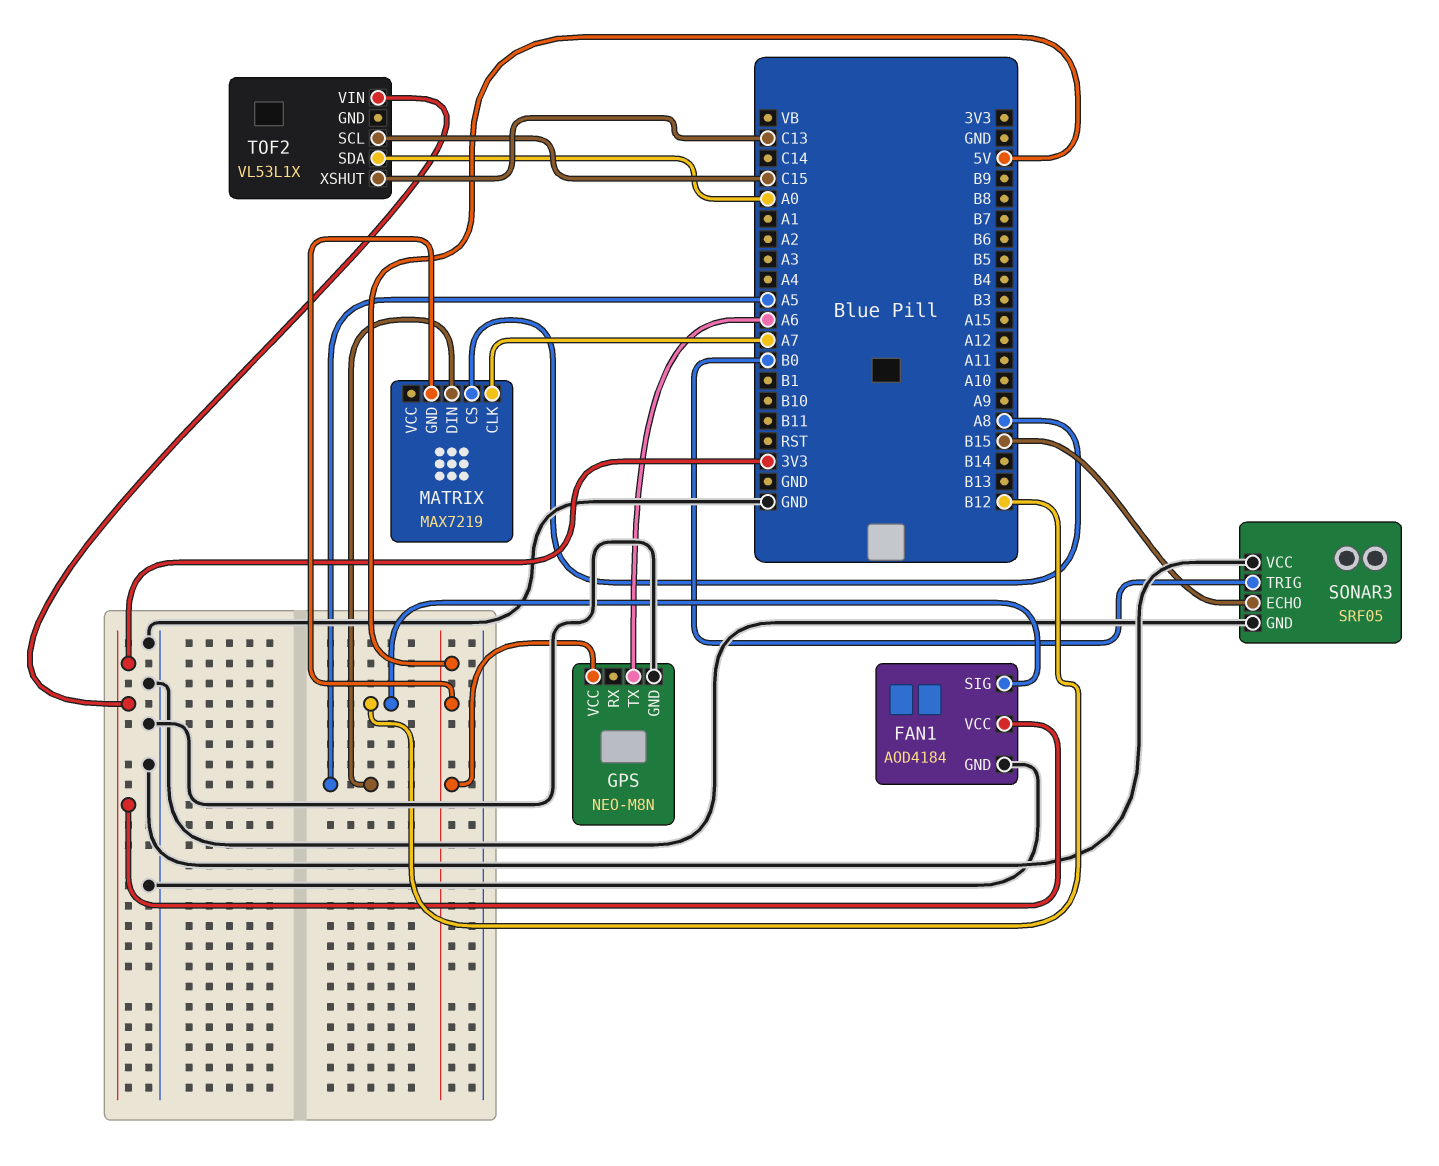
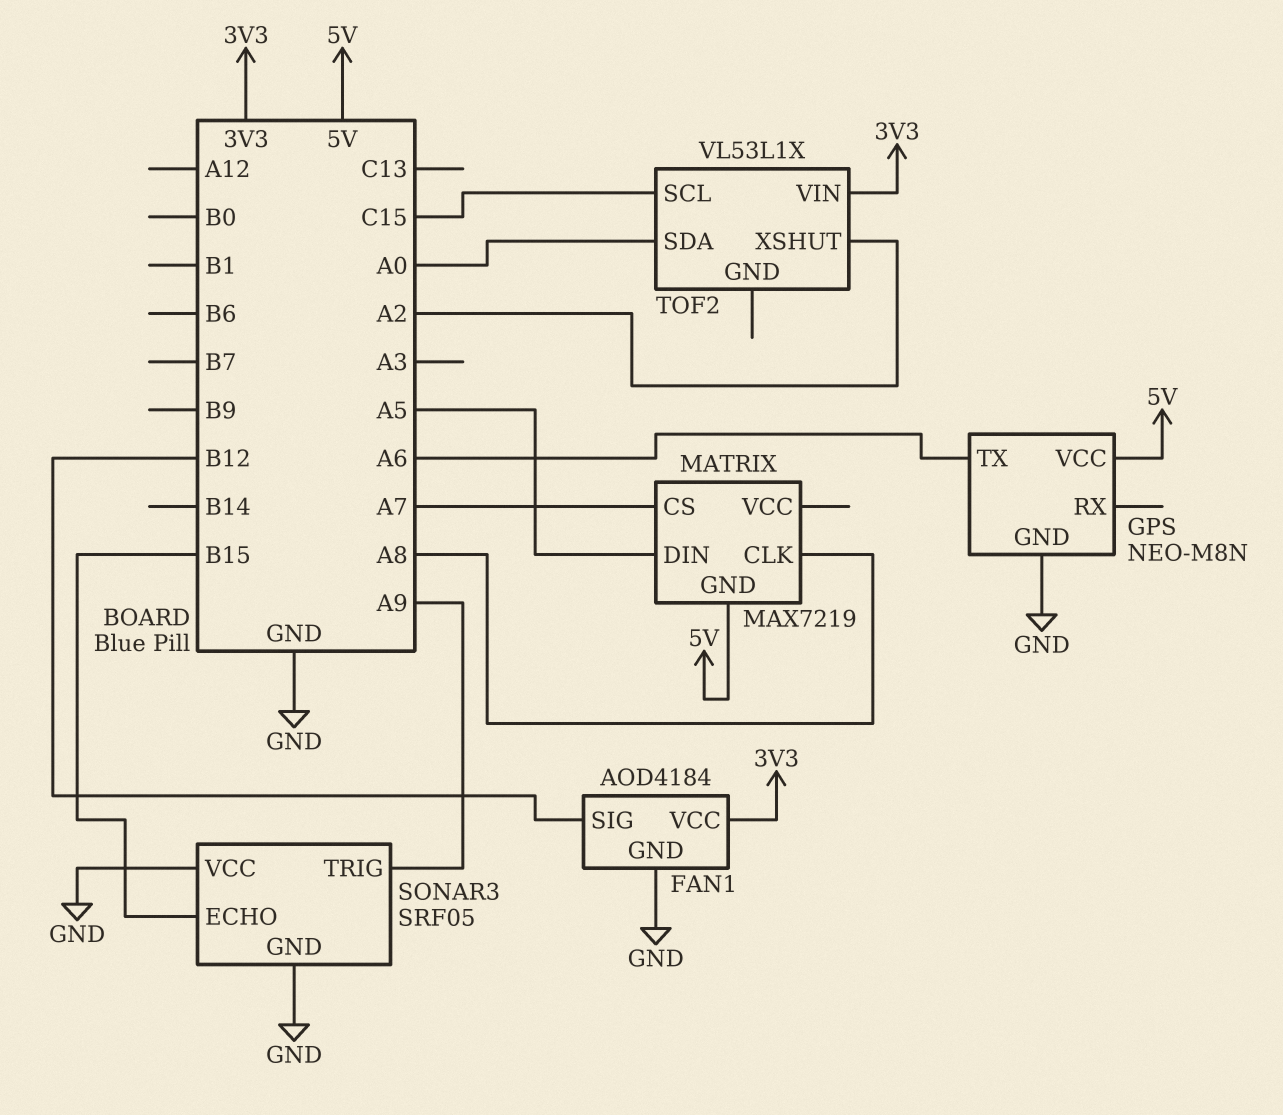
MATRIX pin CLK: A7 -> A8
MATRIX pin CS: A8 -> A7
SONAR3 pin TRIG: B0 -> A9
TOF2 pin XSHUT: C13 -> A2

